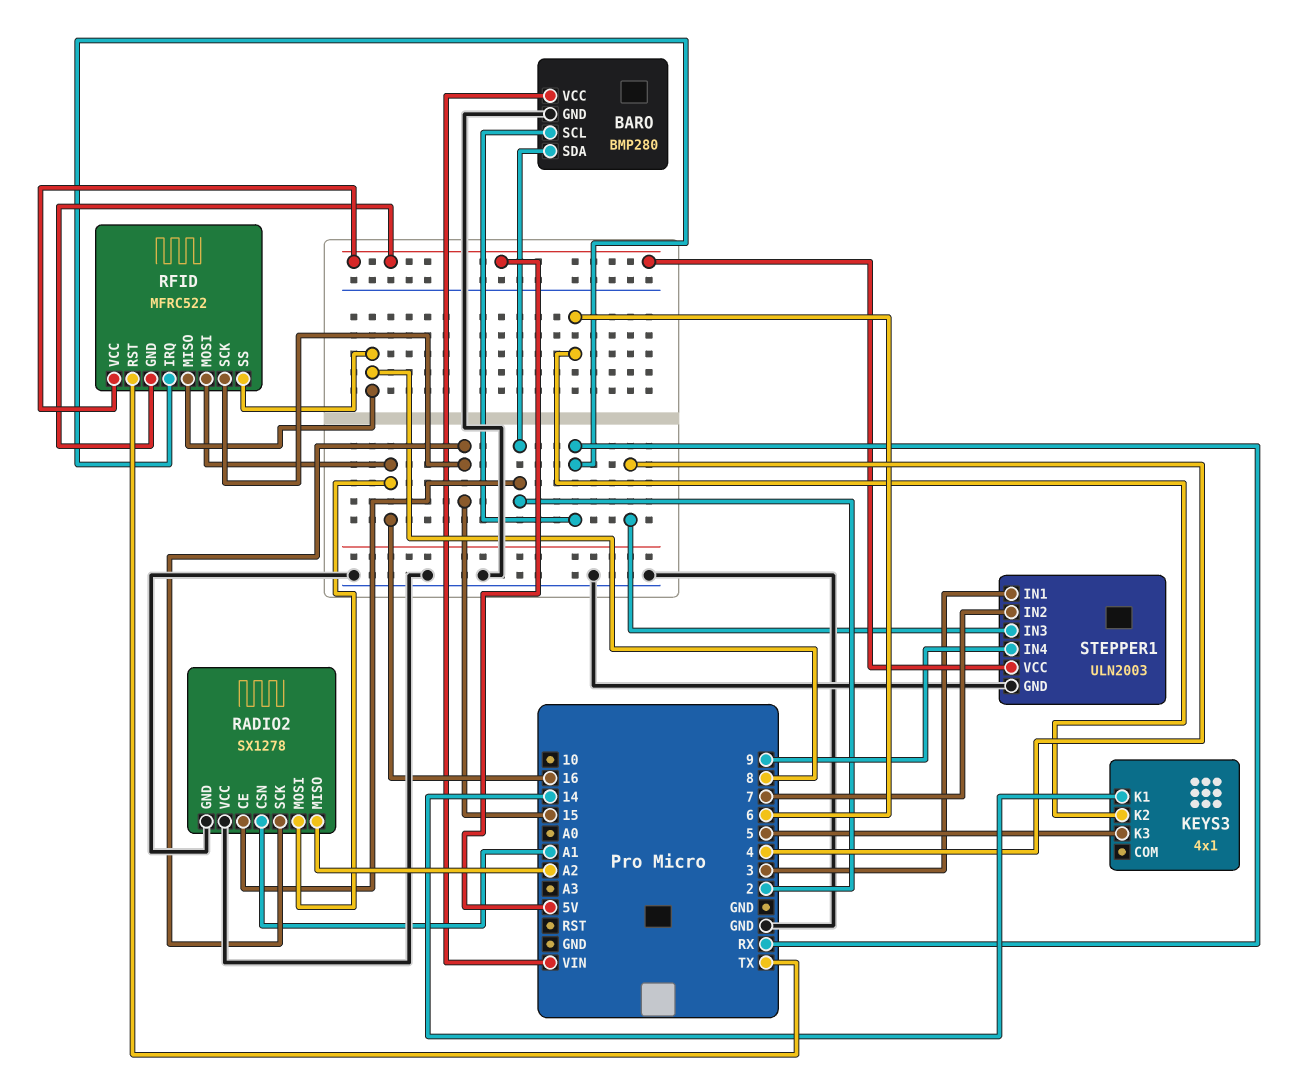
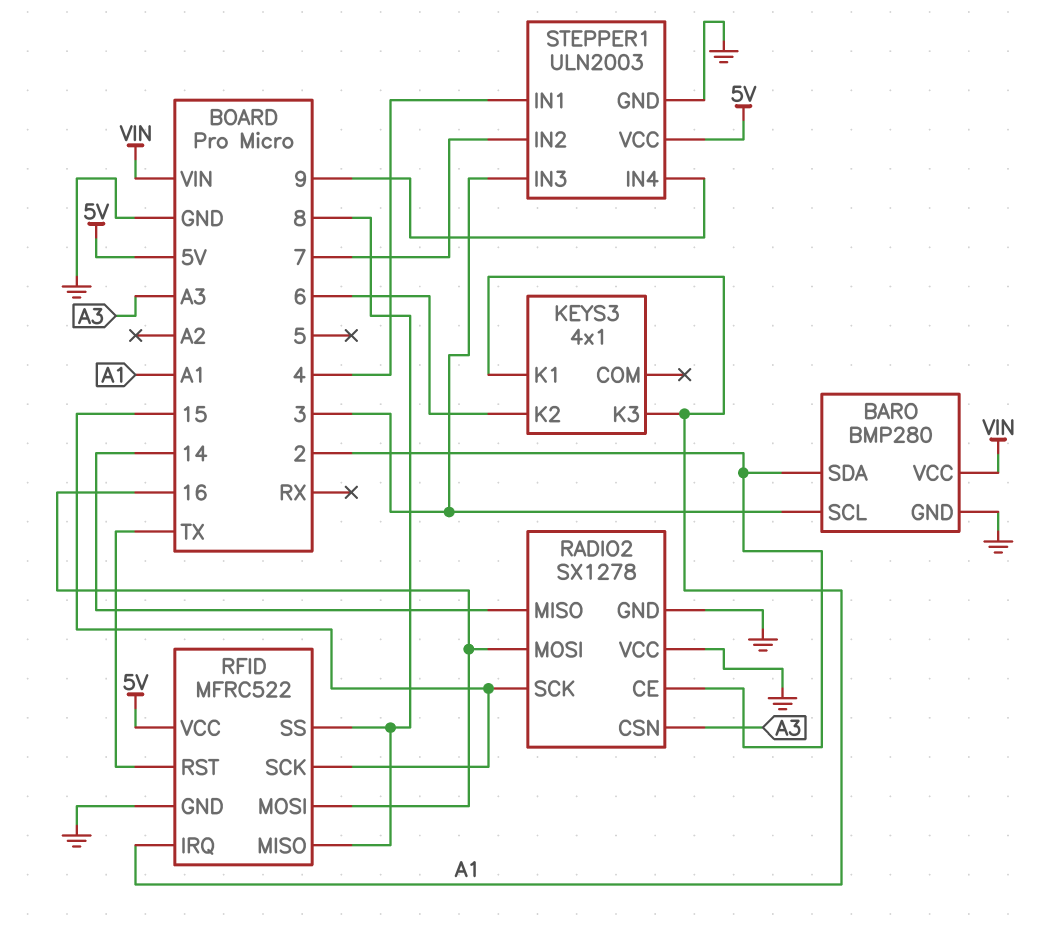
BARO pin SCL: RX -> 3
KEYS3 pin K1: 14 -> A1
KEYS3 pin K3: 5 -> A1
RADIO2 pin CSN: A1 -> A3
RADIO2 pin MISO: A2 -> 14
RFID pin GND: 5V -> GND
RFID pin IRQ: RX -> A1
STEPPER1 pin IN1: 3 -> 4
STEPPER1 pin IN3: 4 -> 3

